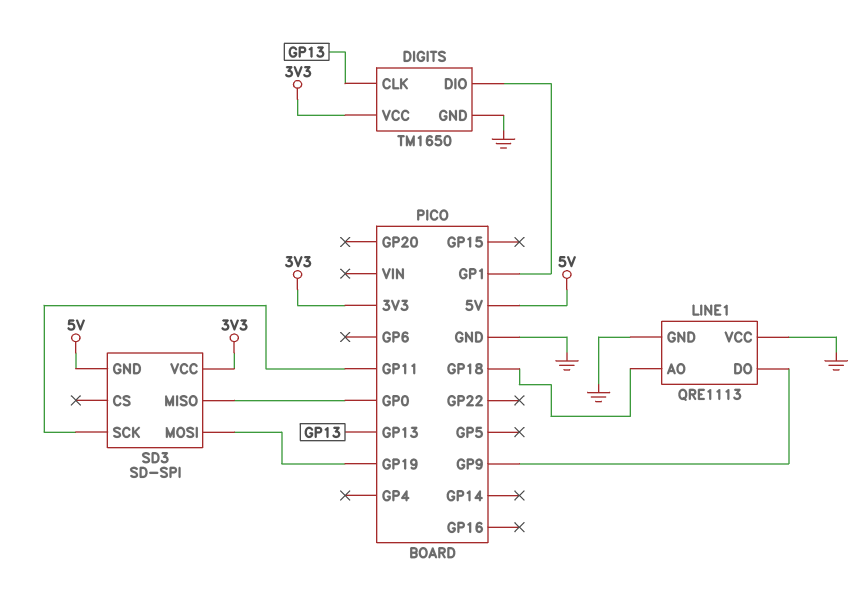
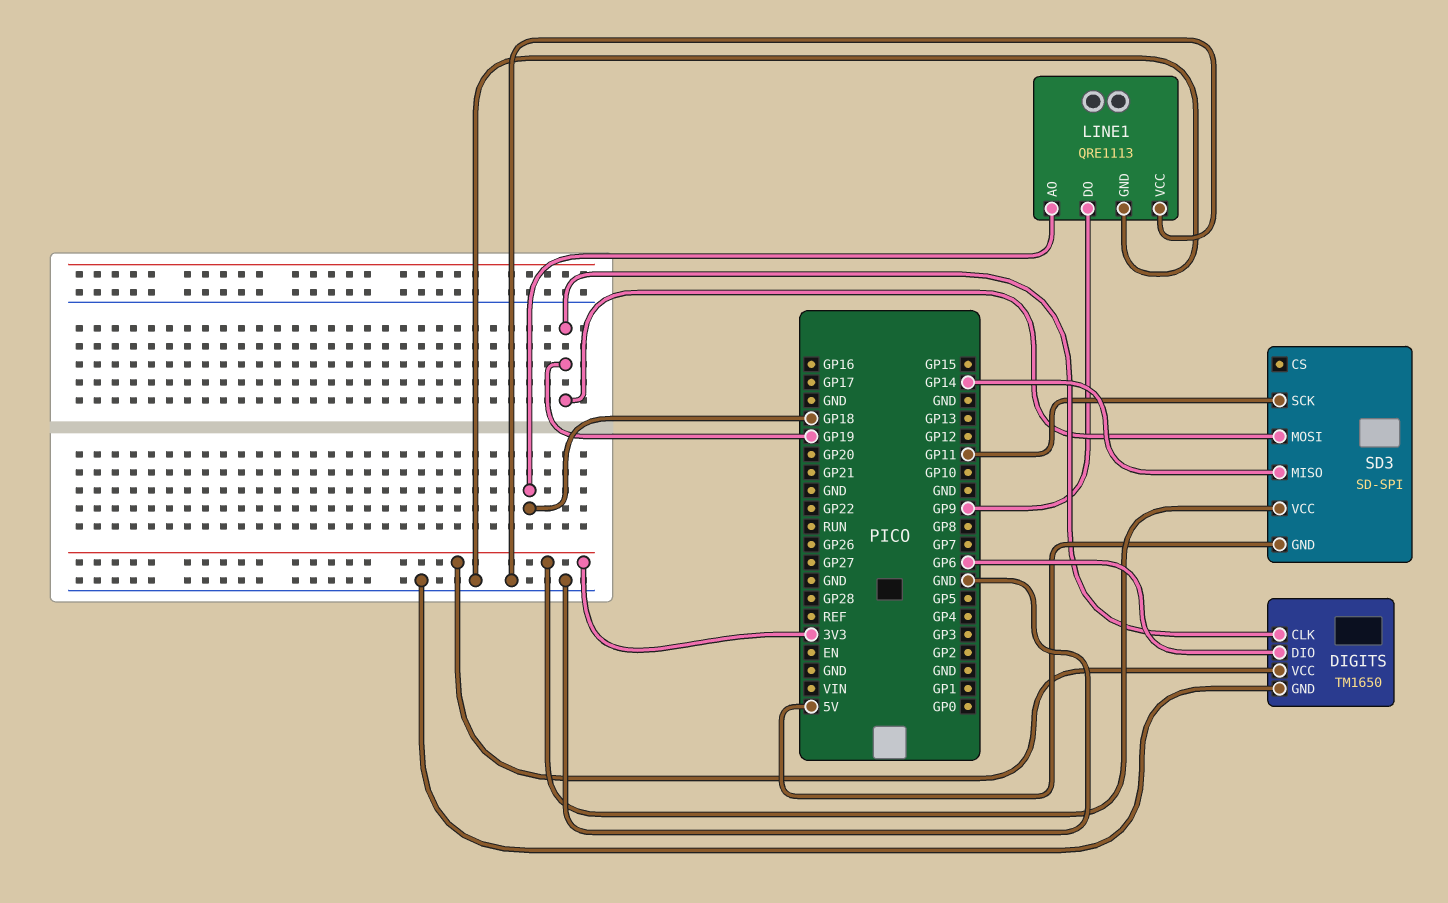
DIGITS pin CLK: GP13 -> GP19
DIGITS pin DIO: GP1 -> GP6
SD3 pin MISO: GP0 -> GP14

